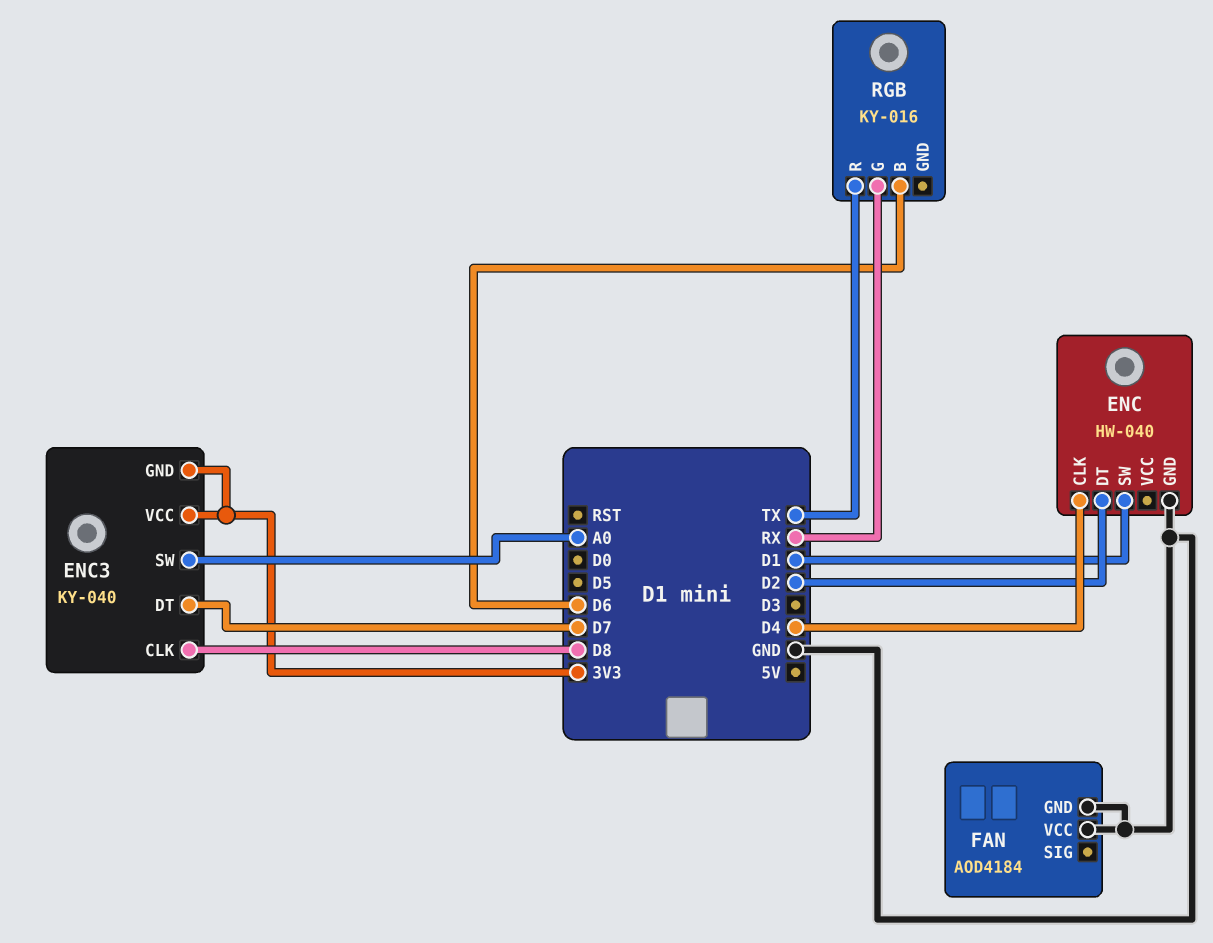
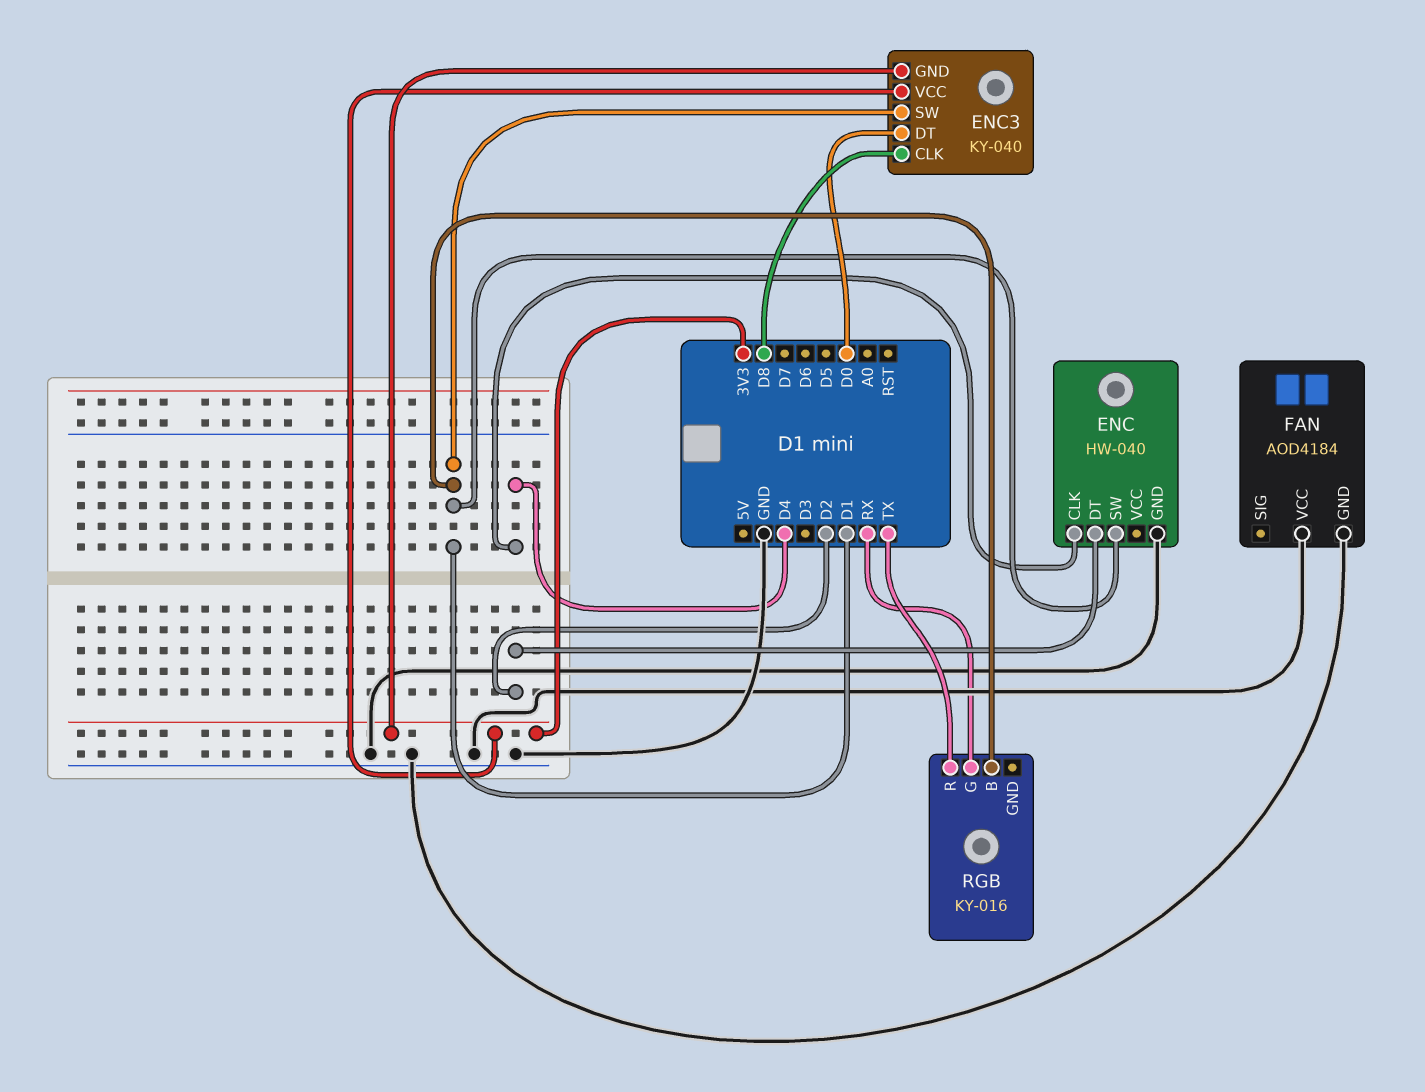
ENC3 pin DT: D7 -> D0
ENC3 pin SW: A0 -> D1
RGB pin B: D6 -> D1

